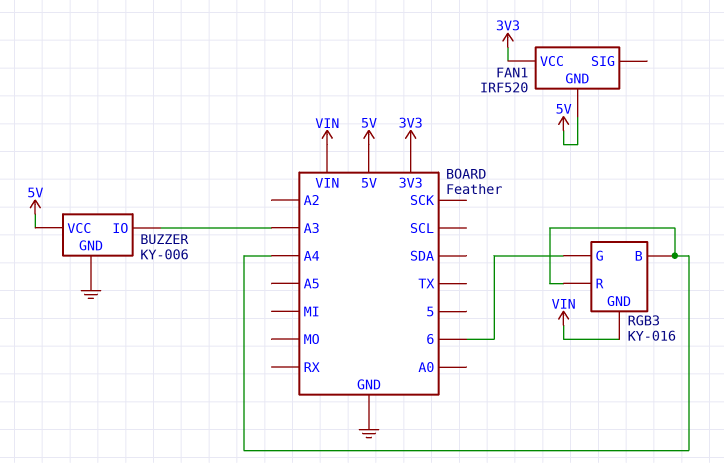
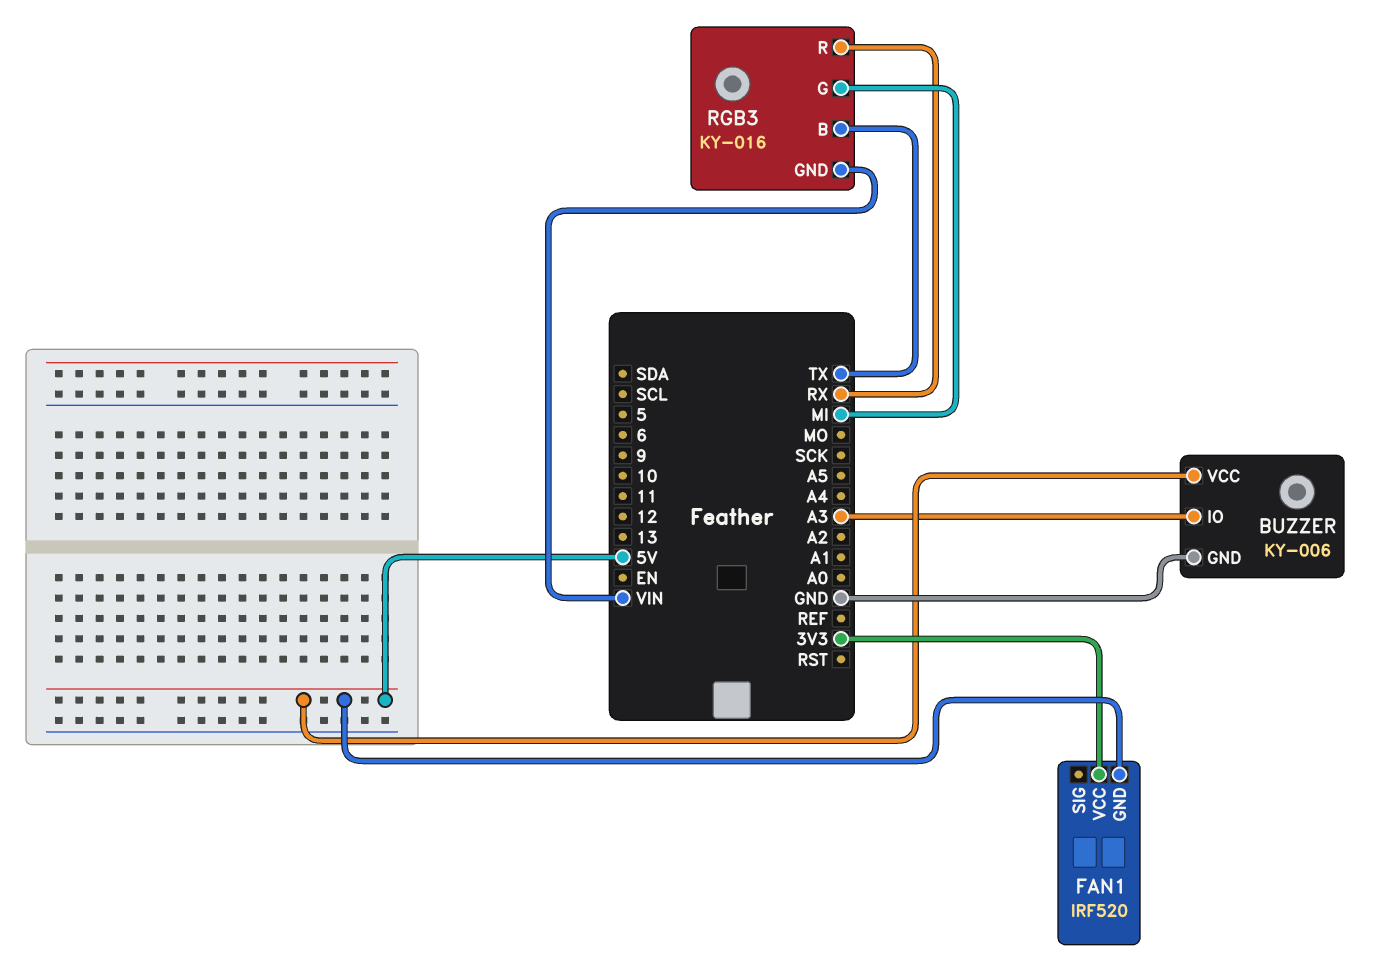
RGB3 pin B: A4 -> TX
RGB3 pin G: 6 -> MI
RGB3 pin R: A4 -> RX

